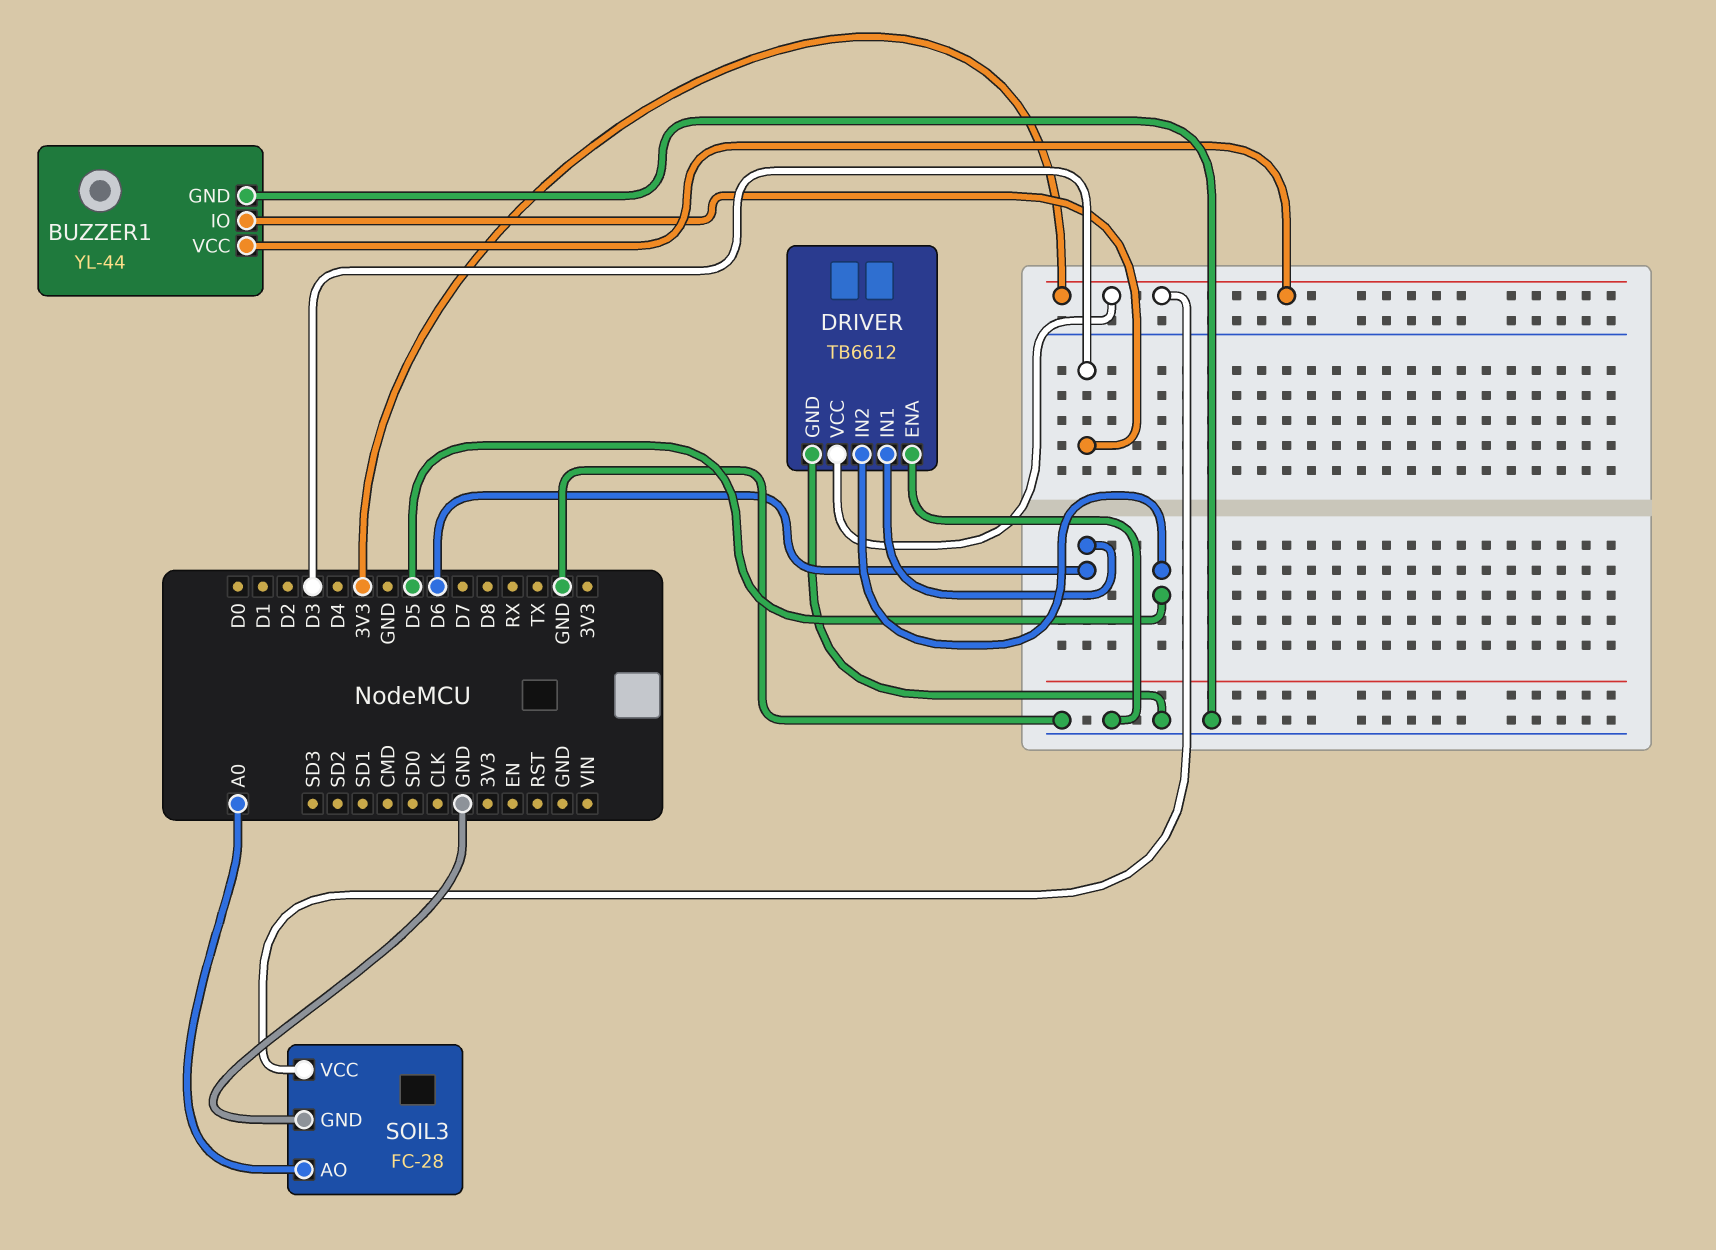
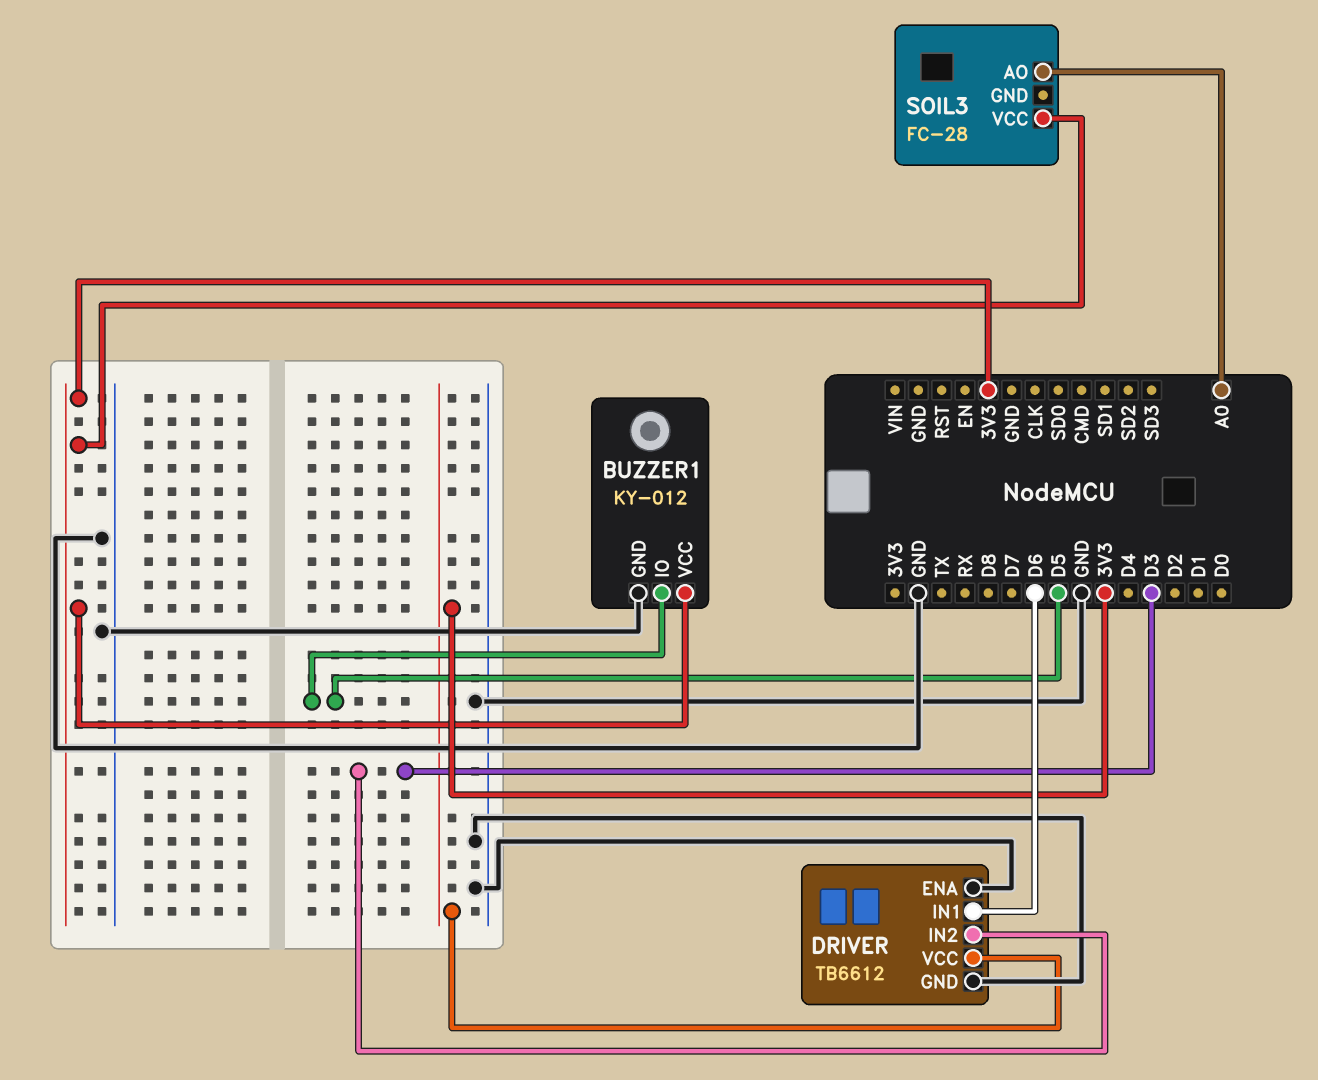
BUZZER1: YL-44 -> KY-012
BUZZER1 pin IO: D3 -> D5
DRIVER pin IN2: D5 -> D3
SOIL3 pin GND: GND -> none

